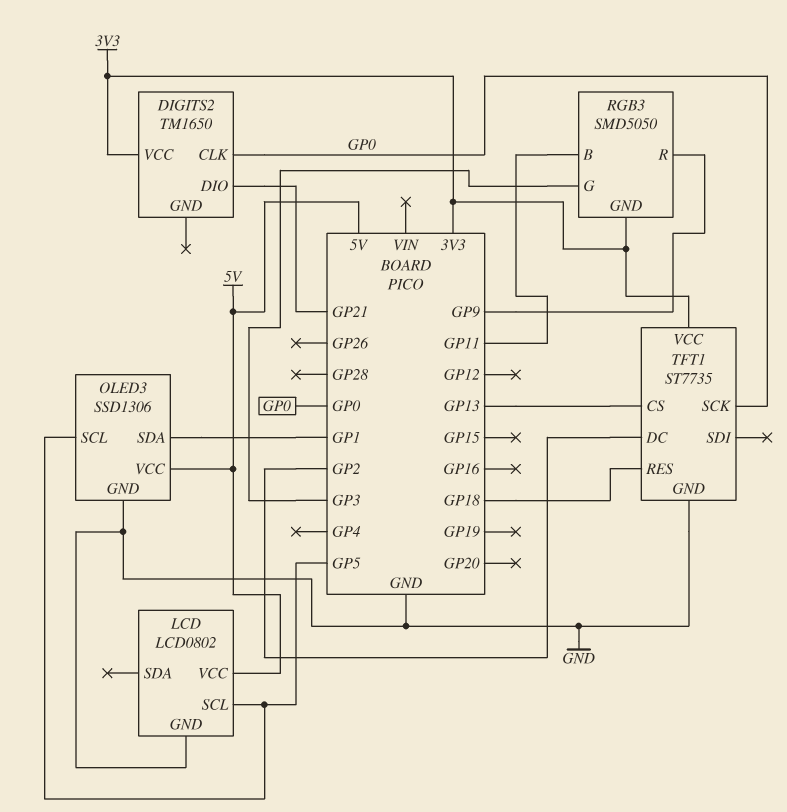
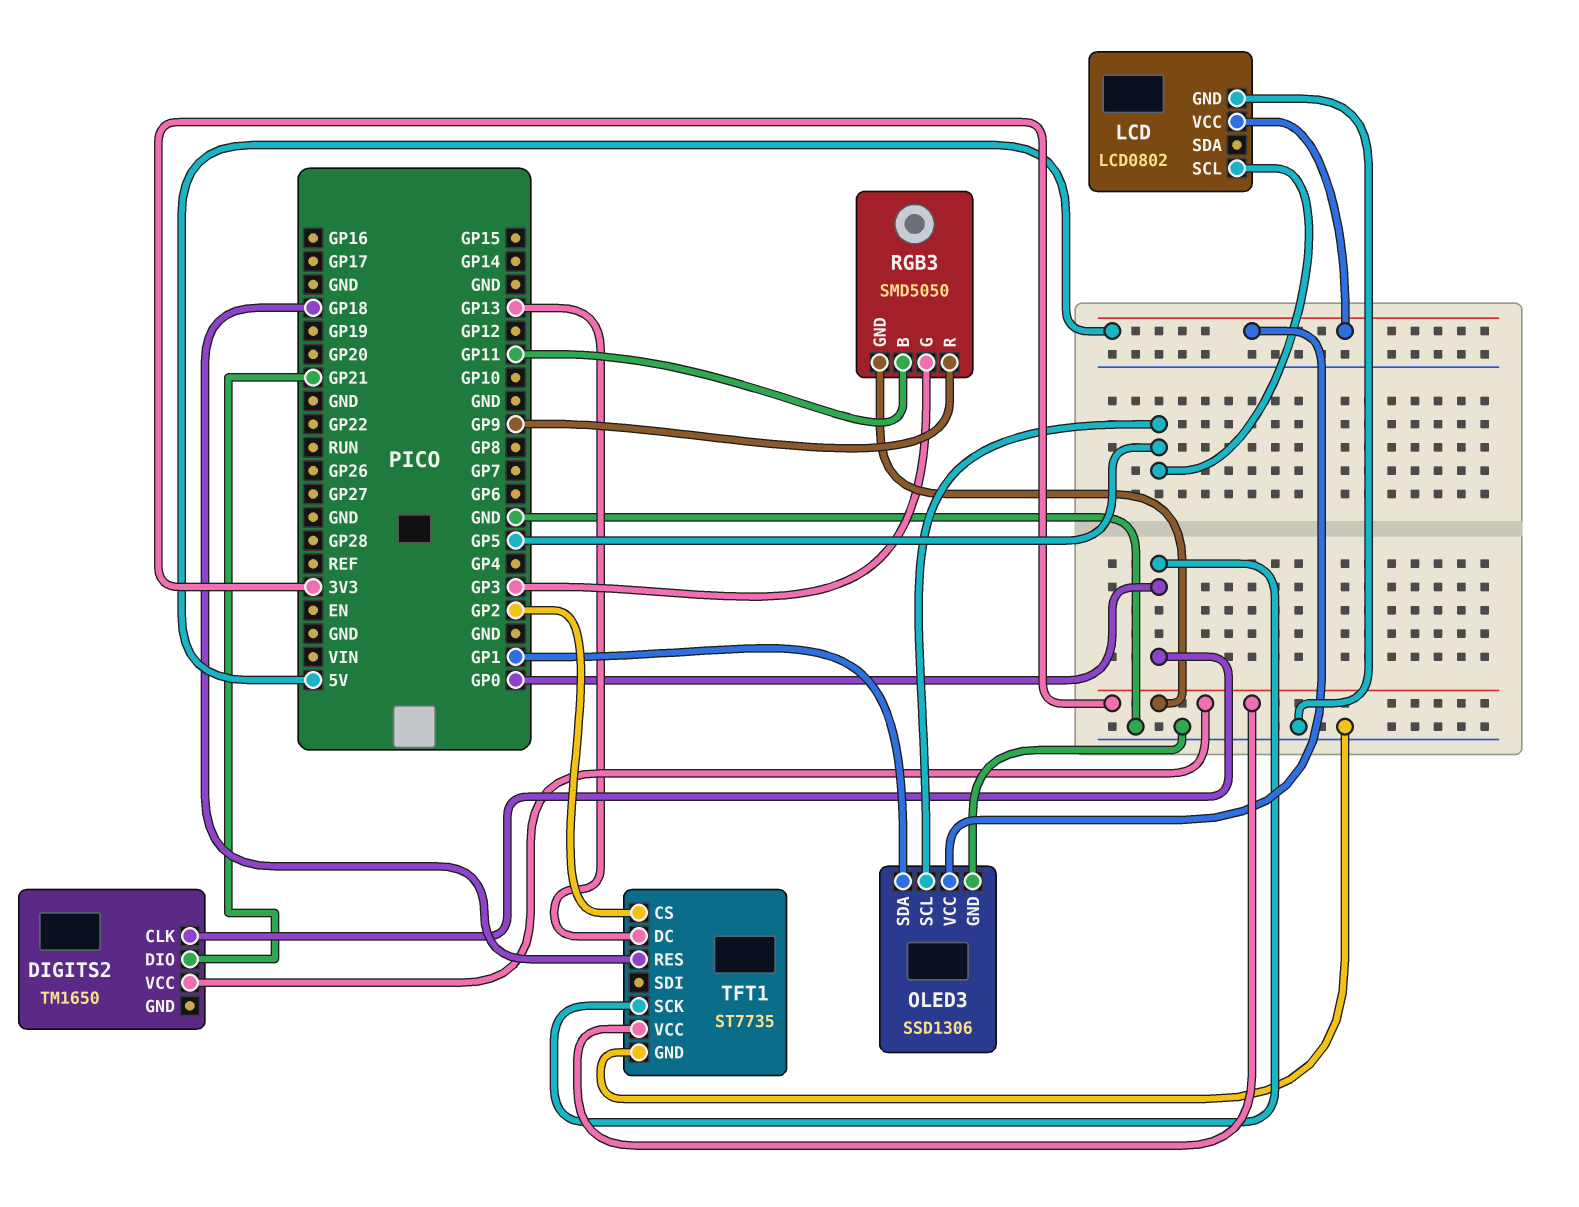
TFT1 pin CS: GP13 -> GP2
TFT1 pin DC: GP2 -> GP13

